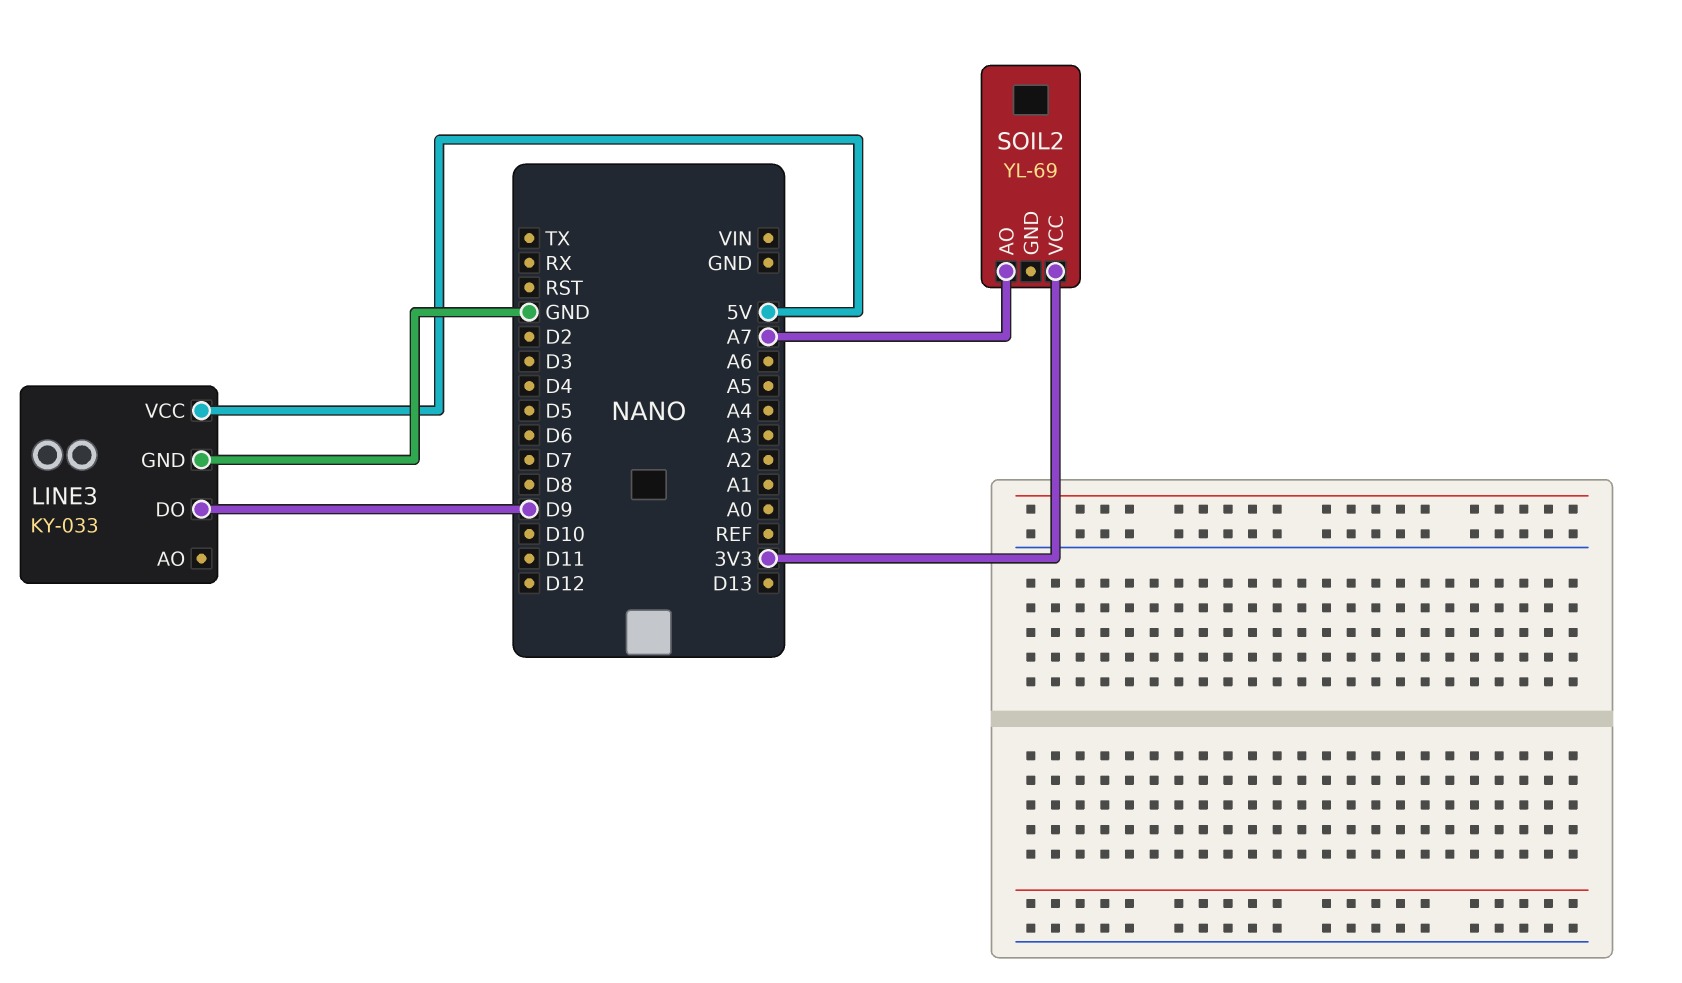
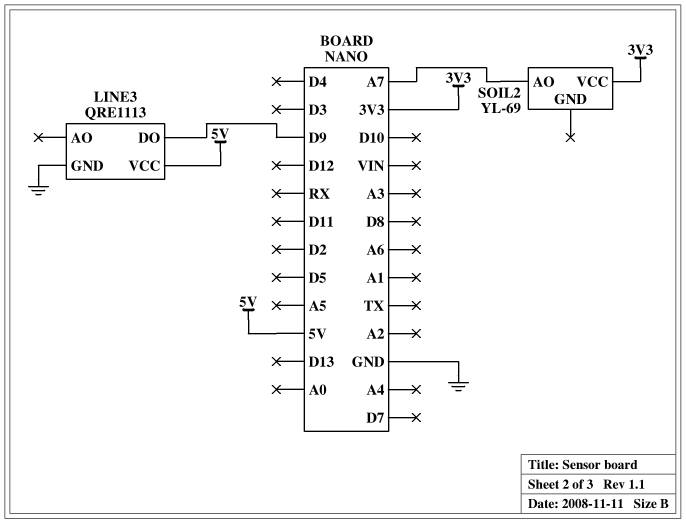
LINE3: KY-033 -> QRE1113

